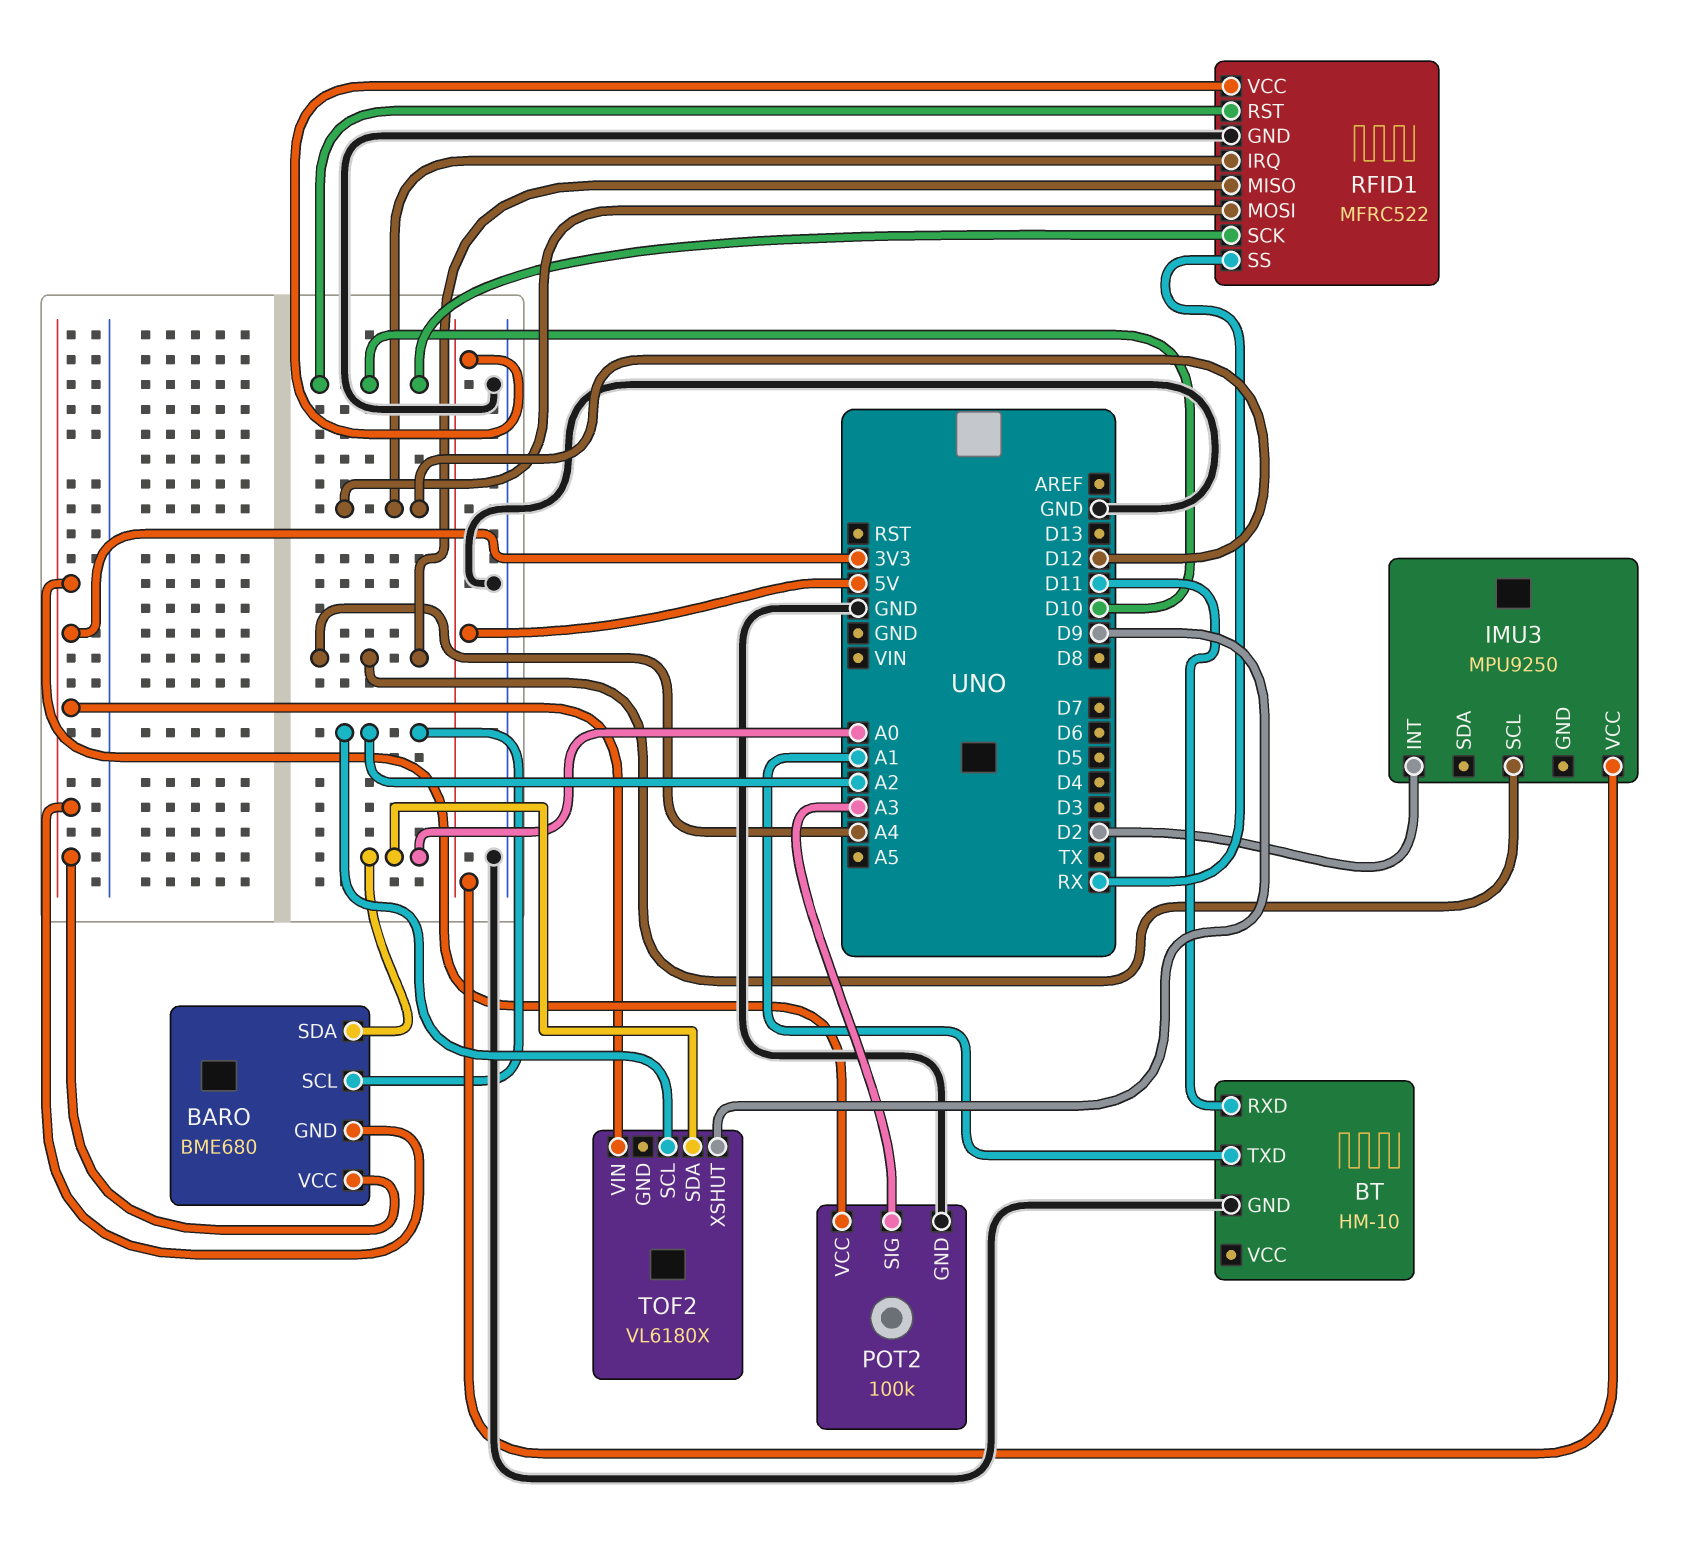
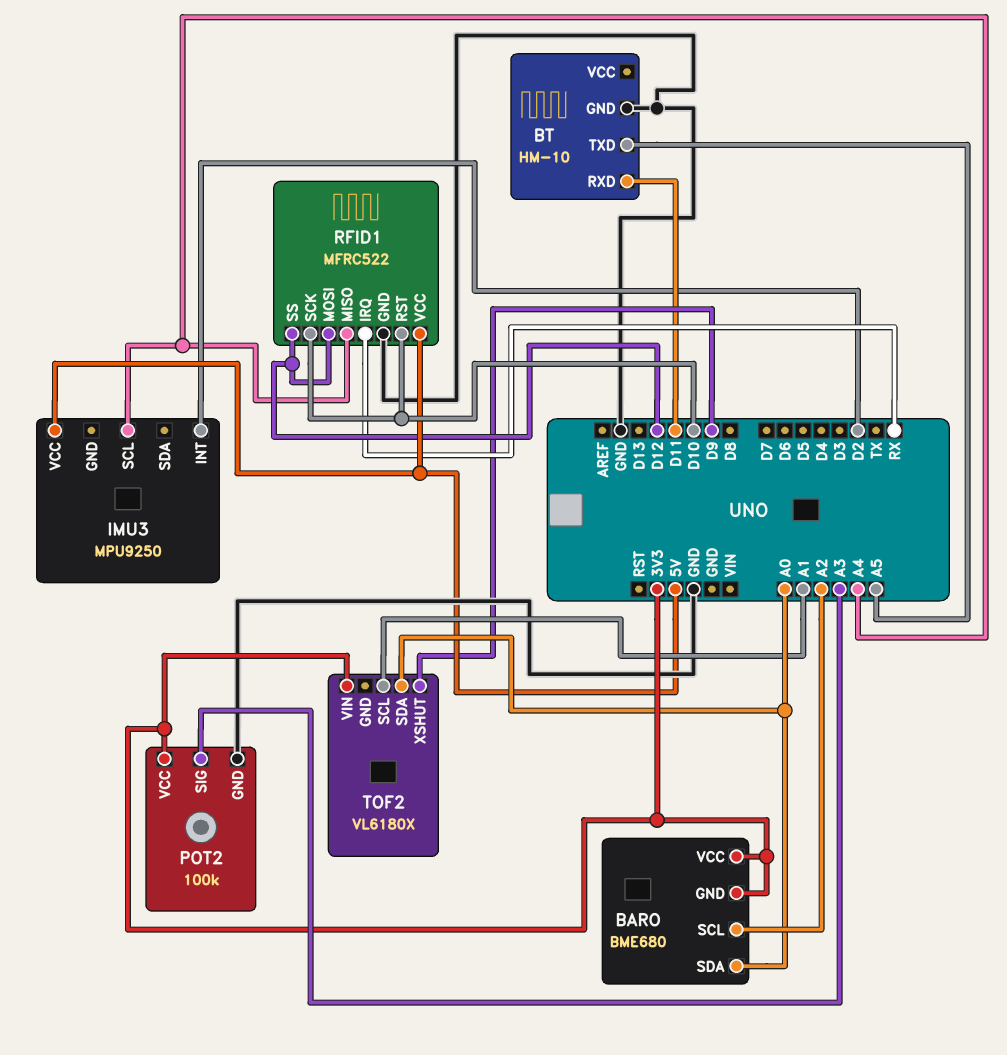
BT pin TXD: A1 -> A5
RFID1 pin IRQ: D12 -> RX
RFID1 pin SS: RX -> D12
TOF2 pin SCL: A2 -> A1

